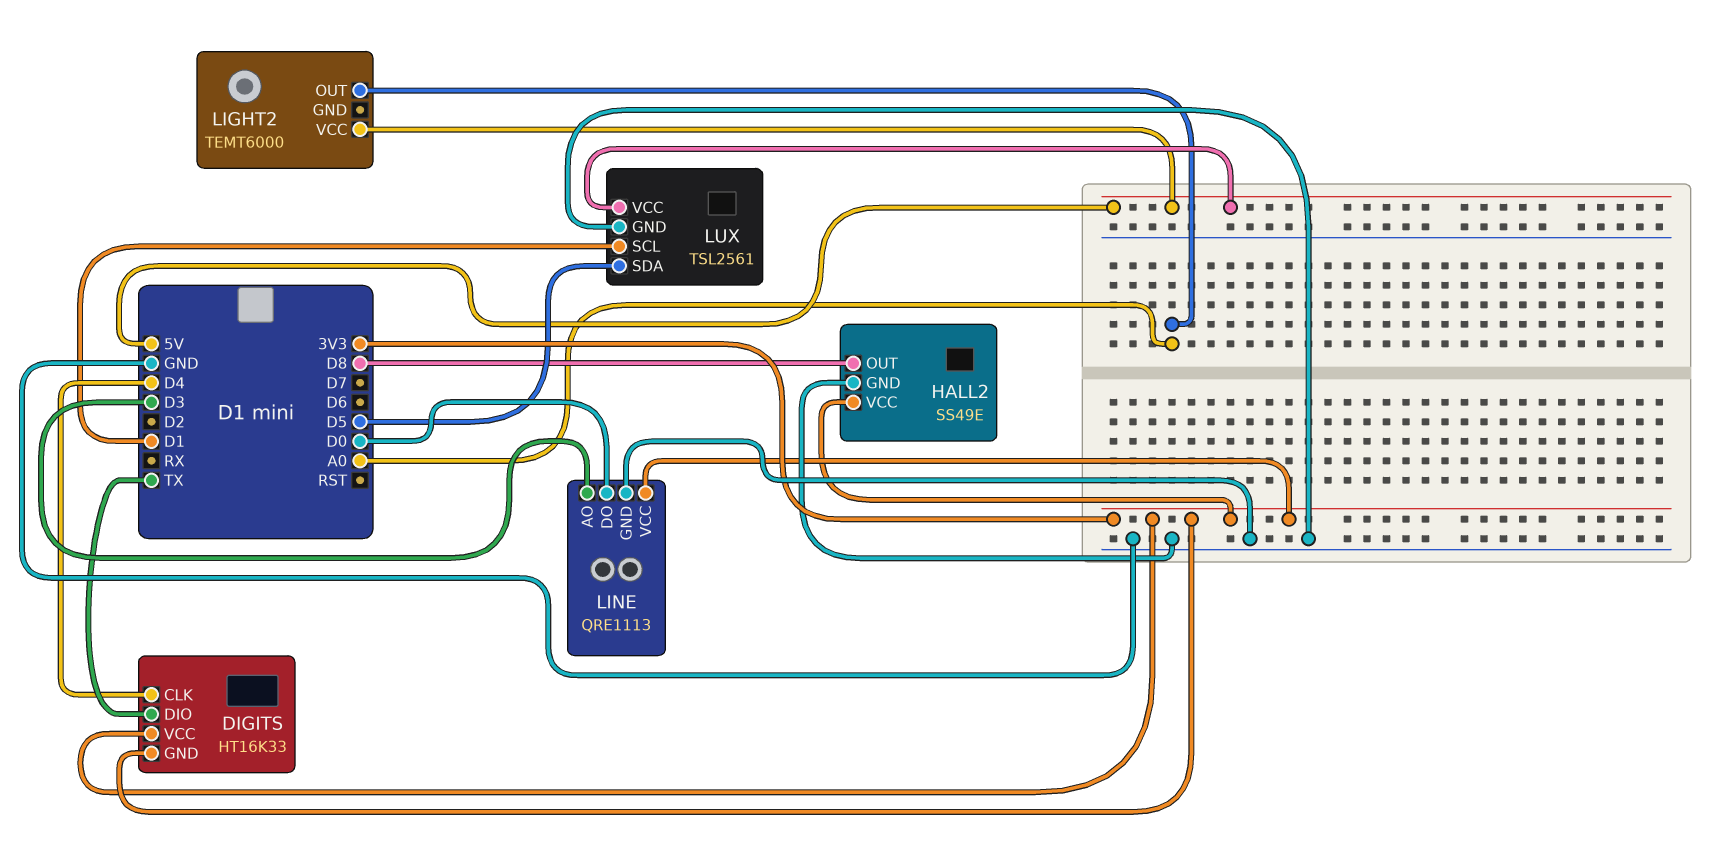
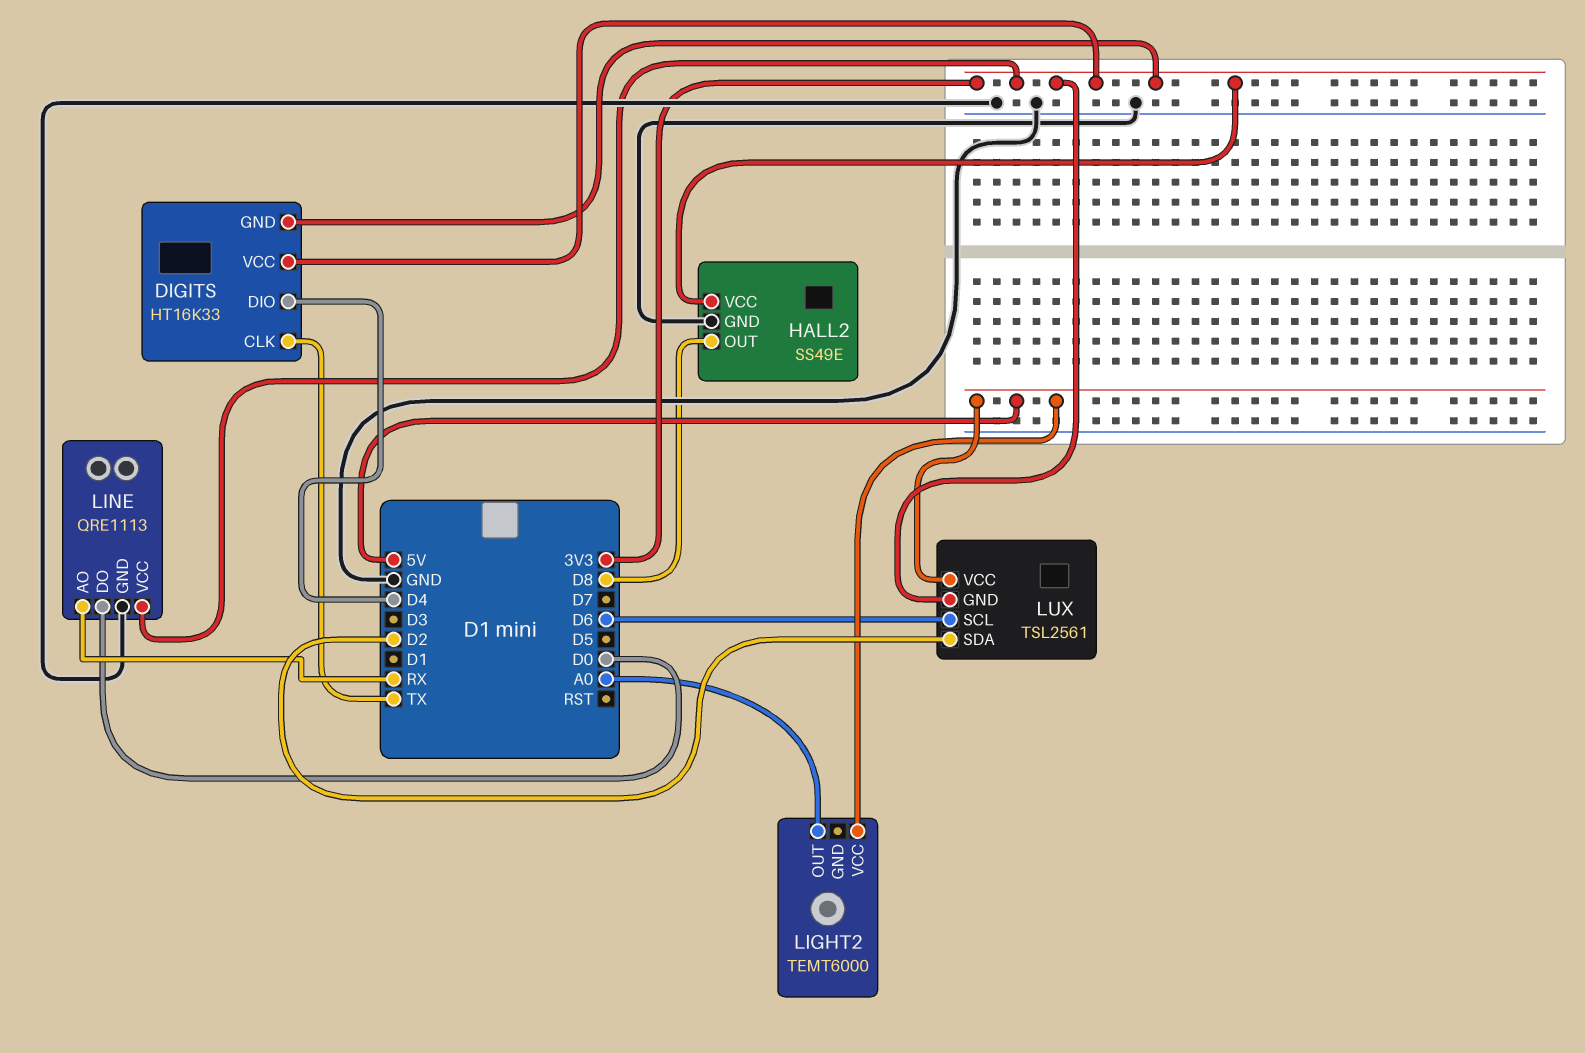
DIGITS pin CLK: D4 -> TX
DIGITS pin DIO: TX -> D4
LINE pin AO: D3 -> RX
LUX pin GND: GND -> 3V3
LUX pin SCL: D1 -> D6
LUX pin SDA: D5 -> D2

